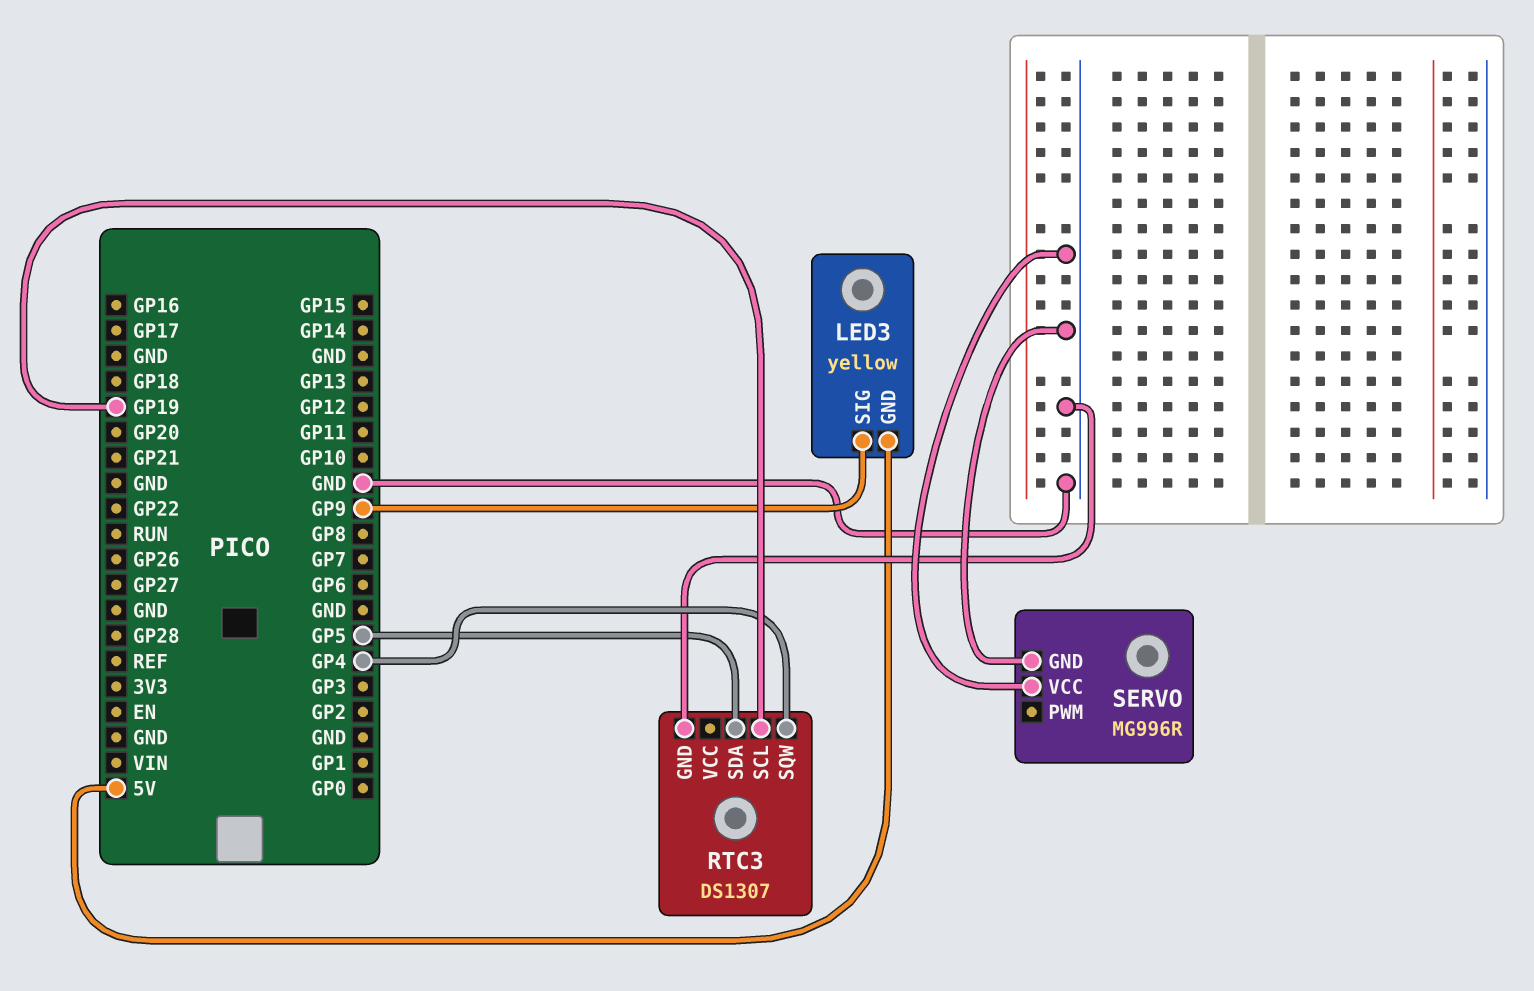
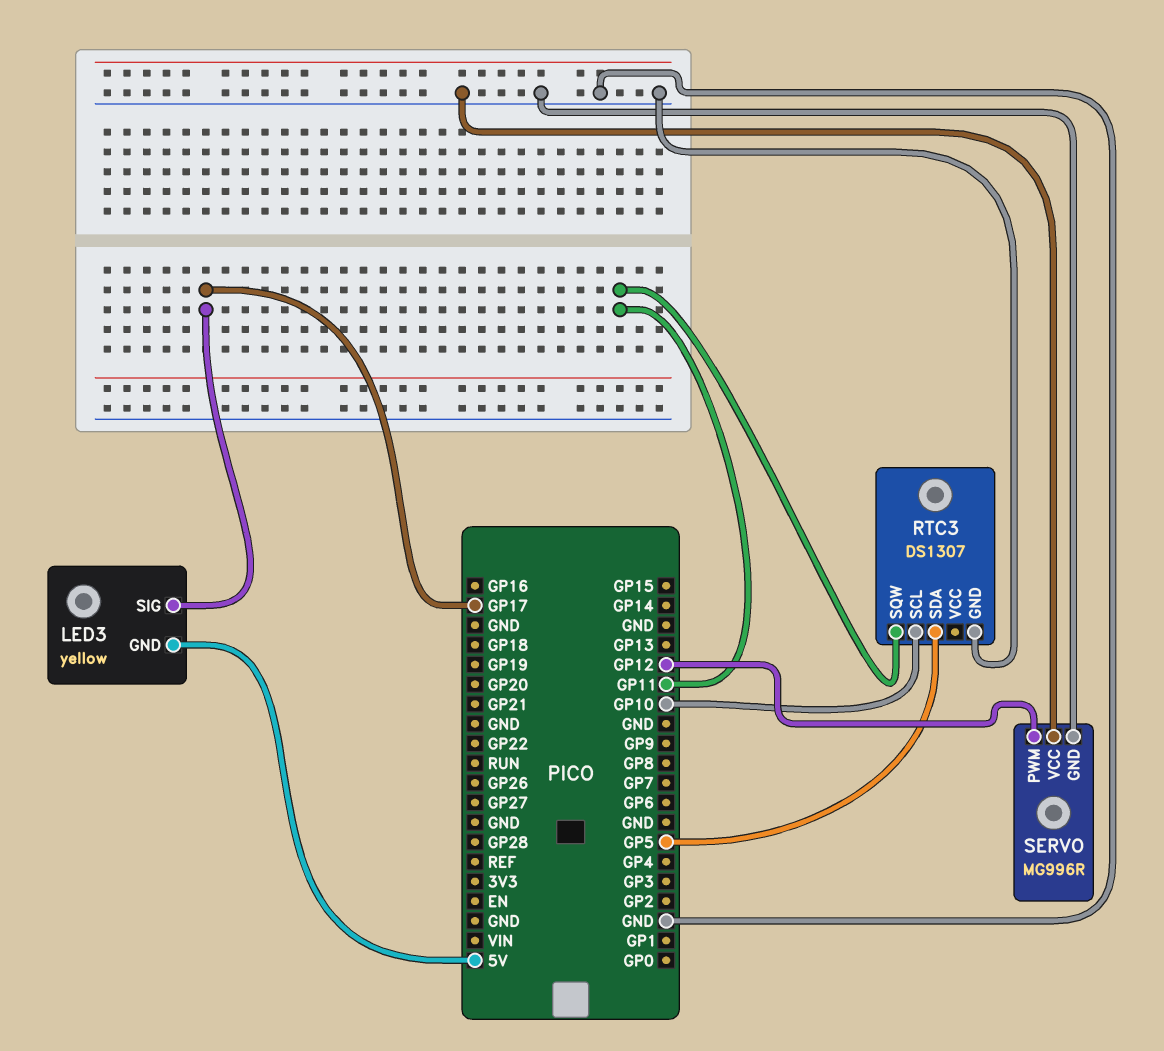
LED3 pin SIG: GP9 -> GP17
RTC3 pin SCL: GP19 -> GP10
RTC3 pin SQW: GP4 -> GP11
SERVO pin PWM: none -> GP12

